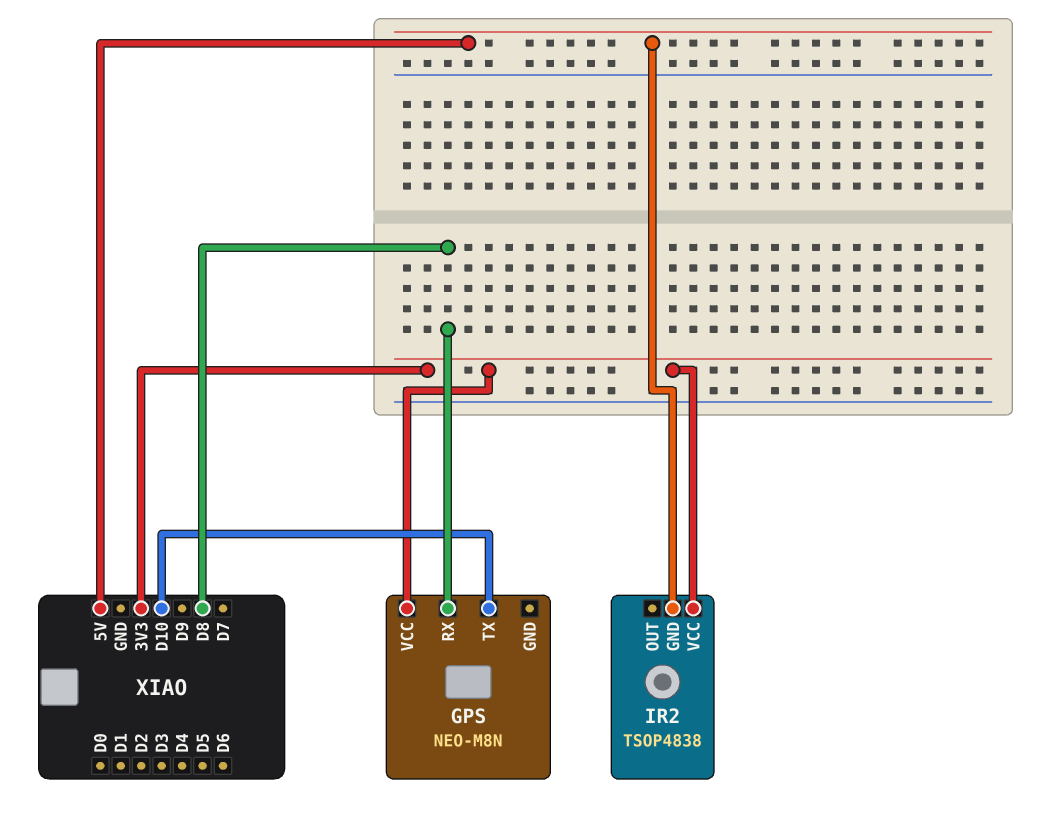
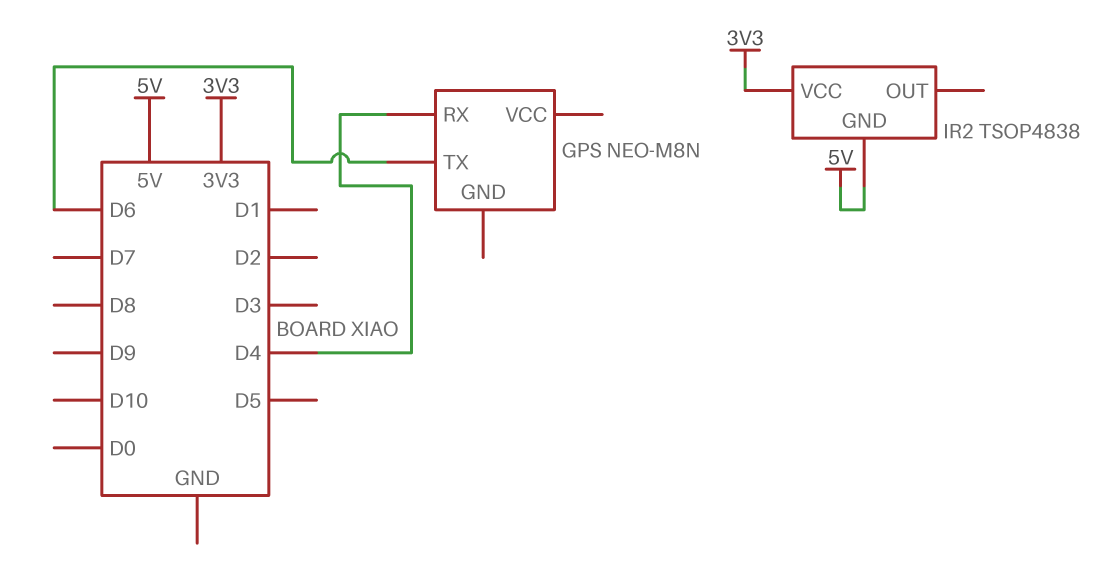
GPS pin RX: D8 -> D4
GPS pin TX: D10 -> D6
GPS pin VCC: 3V3 -> none

